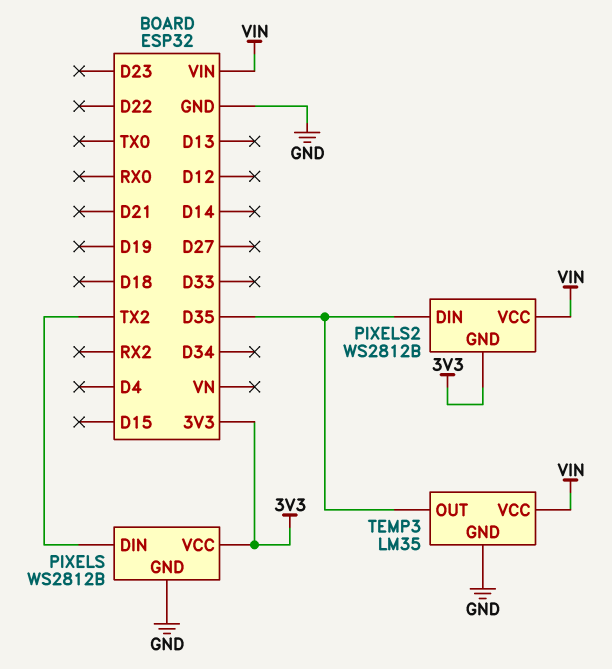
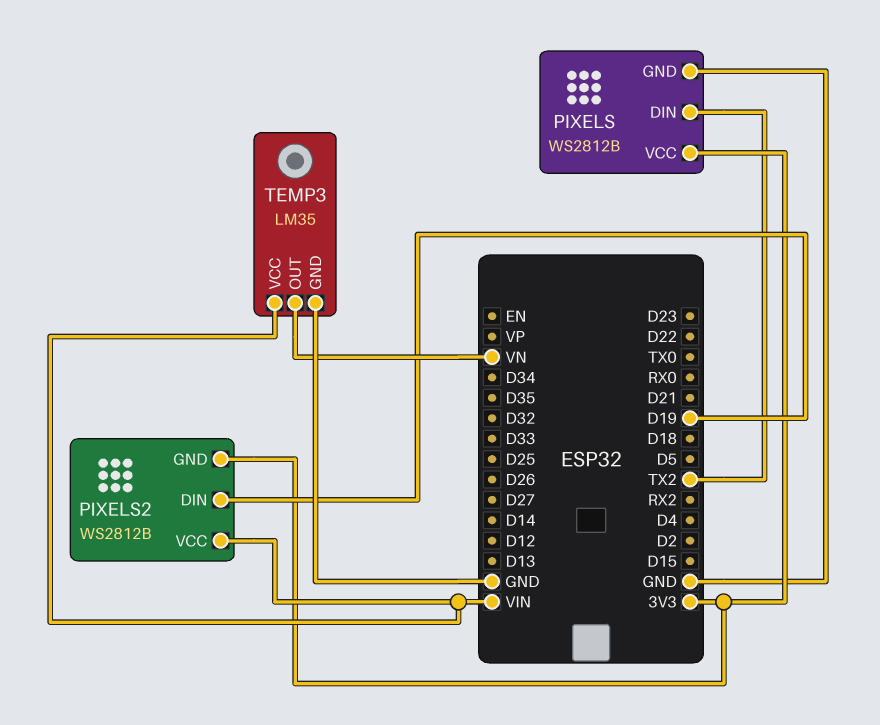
PIXELS2 pin DIN: D35 -> D19
TEMP3 pin OUT: D35 -> VN

